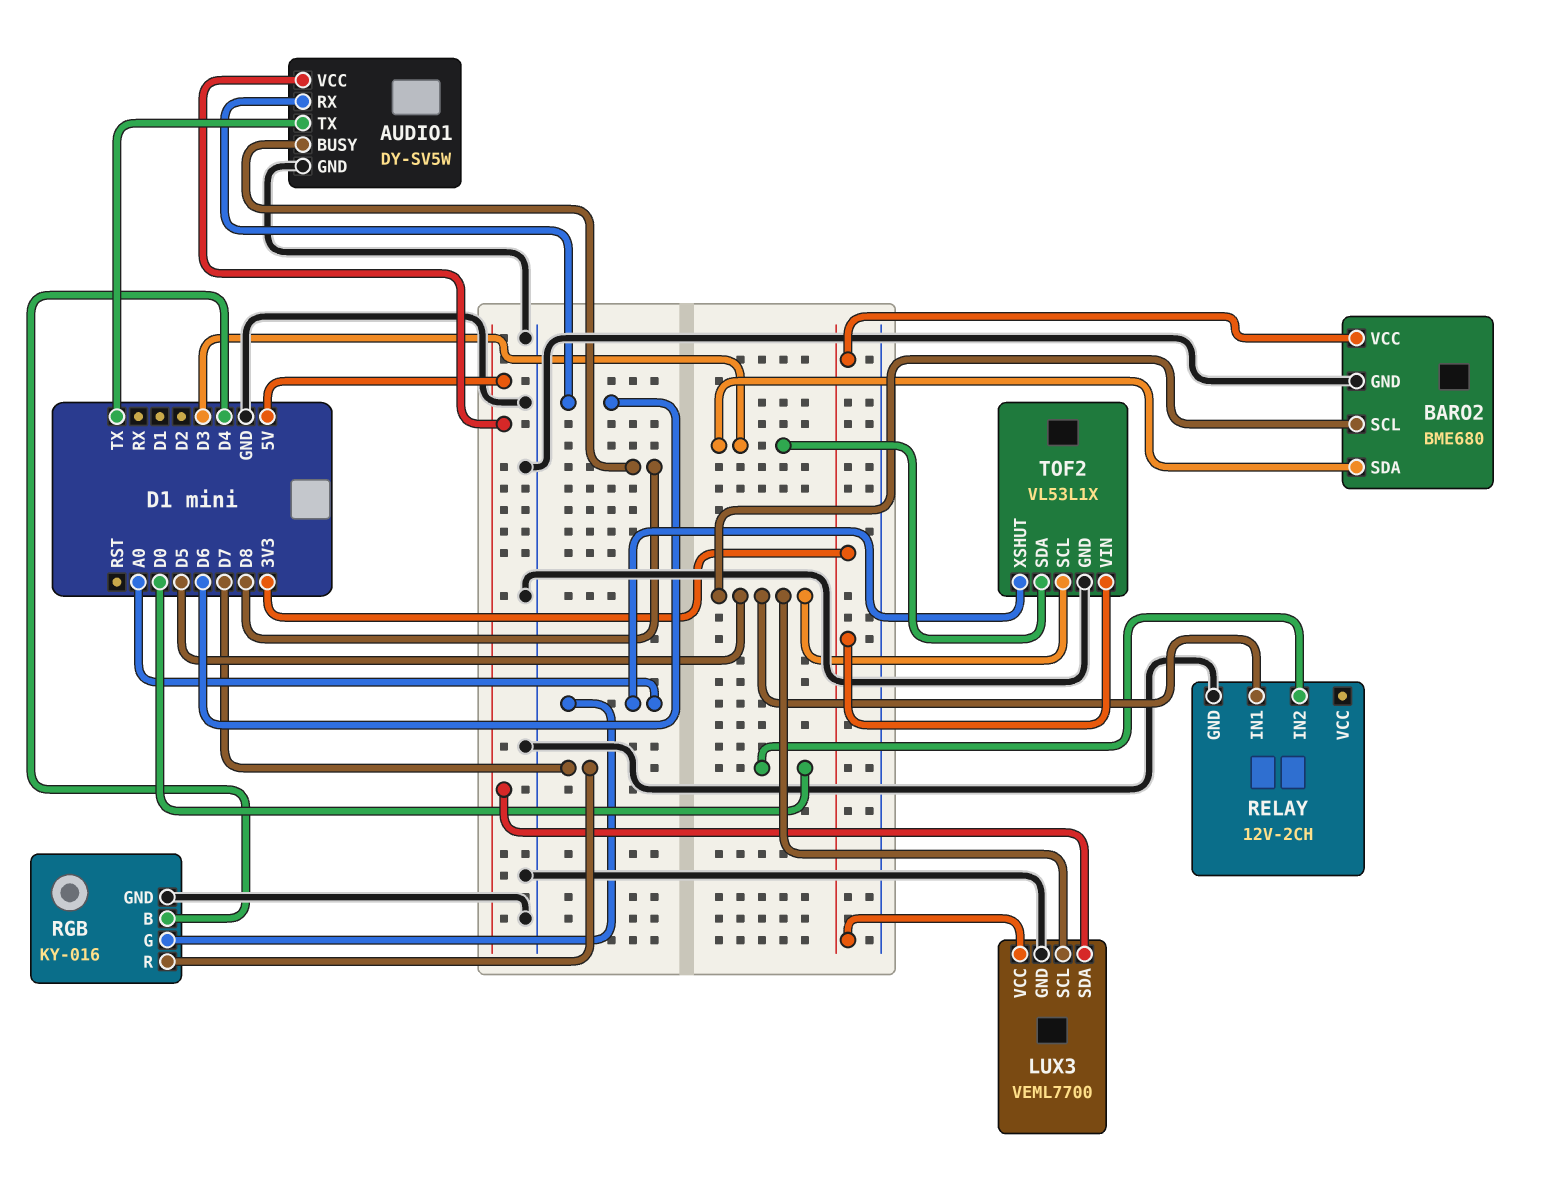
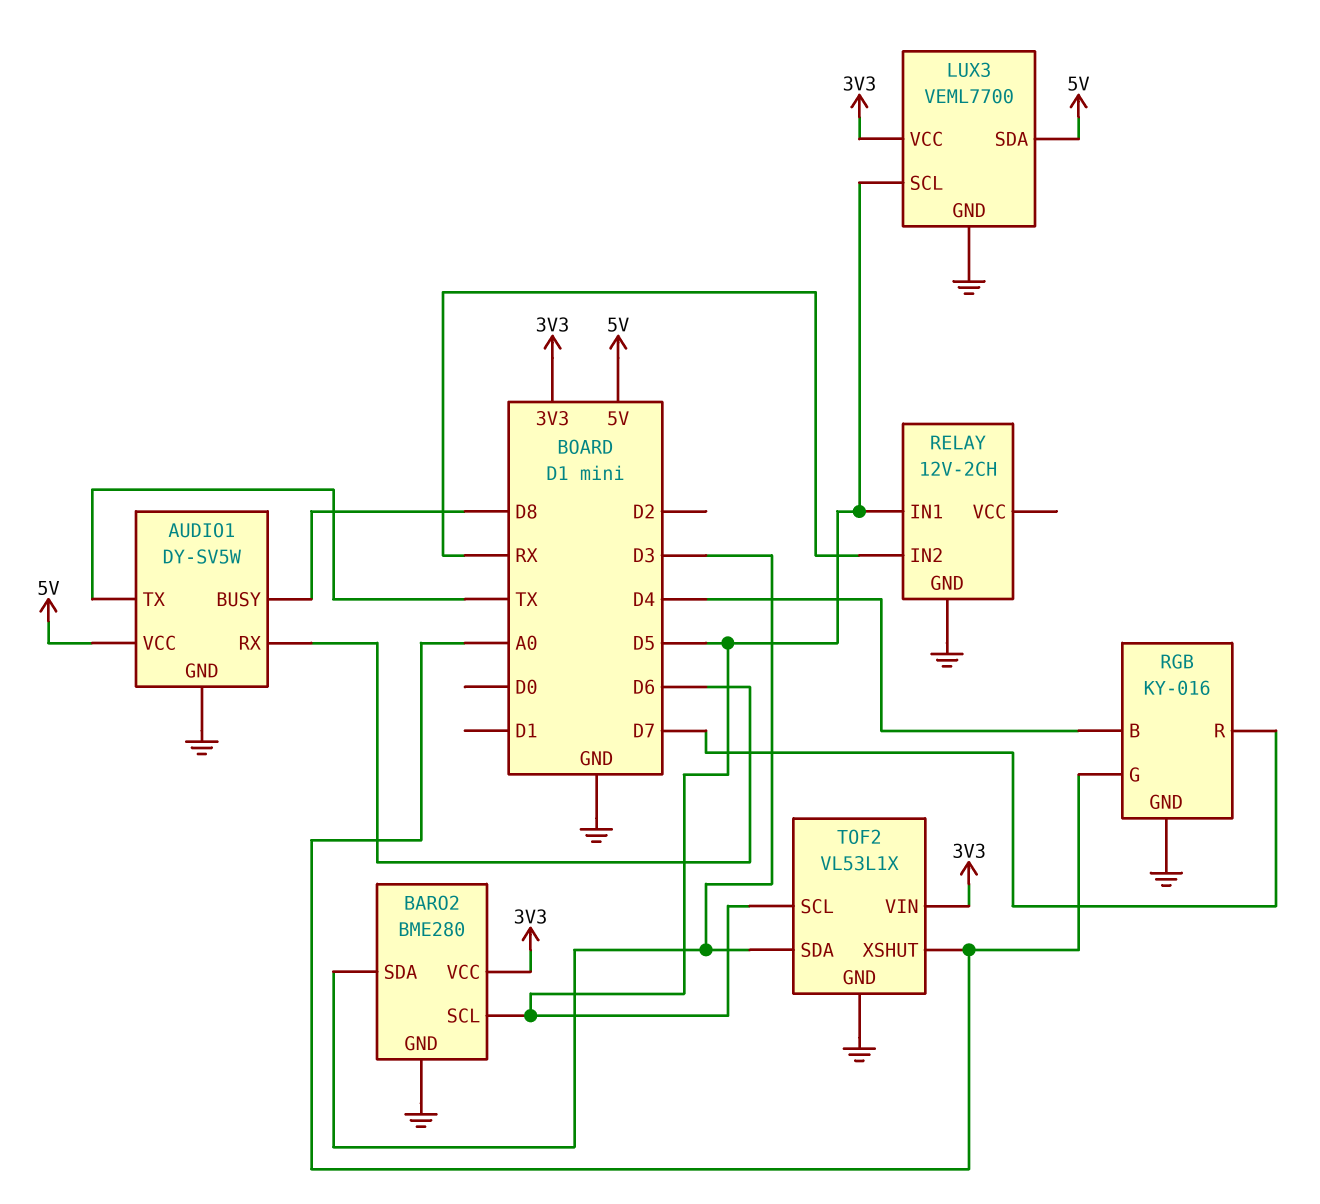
BARO2: BME680 -> BME280
RELAY pin IN2: D0 -> RX

